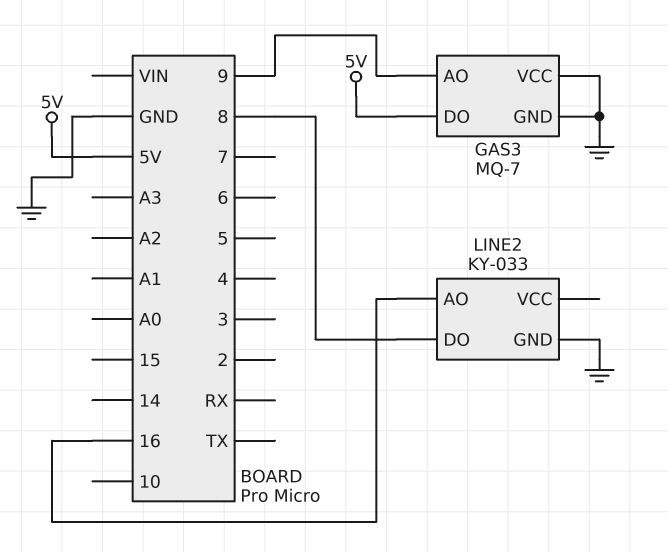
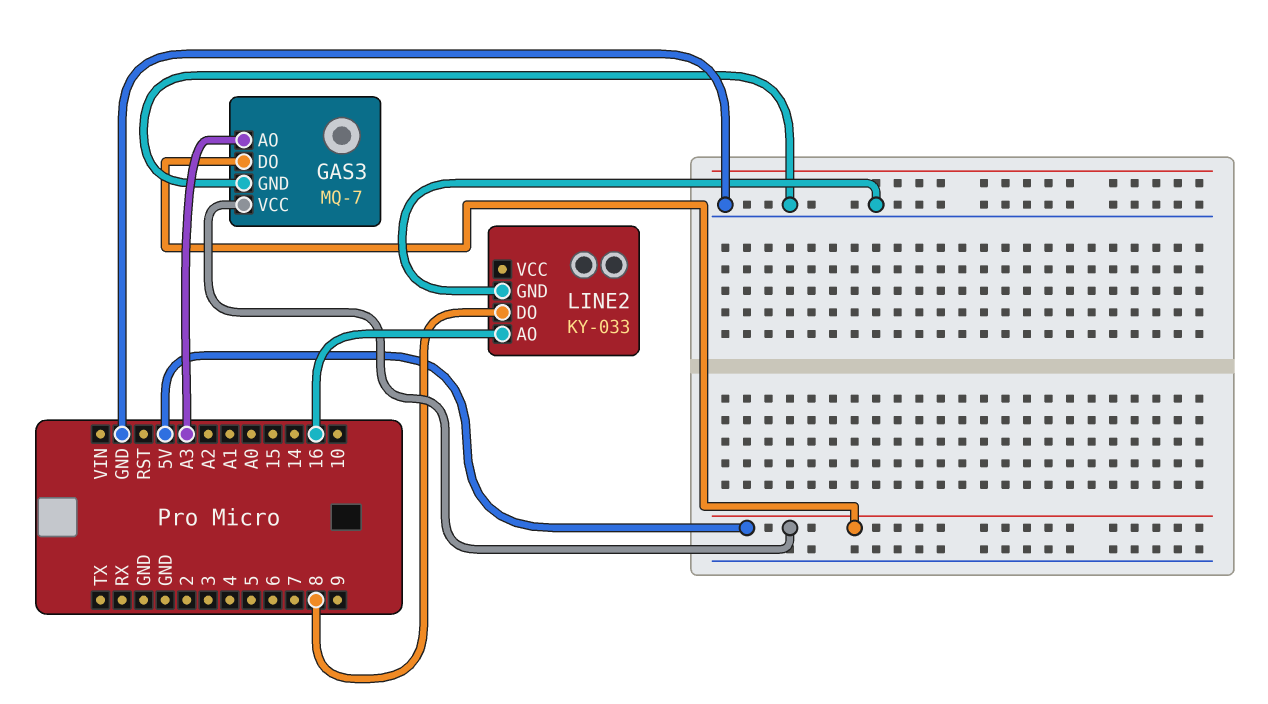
GAS3 pin AO: 9 -> A3
GAS3 pin VCC: GND -> 5V

